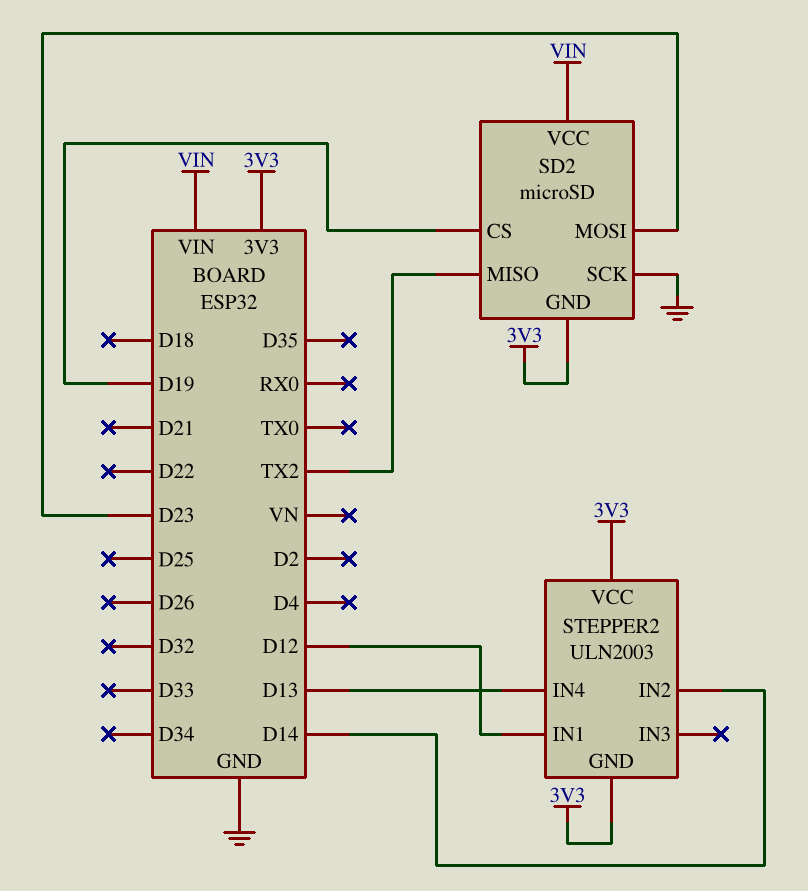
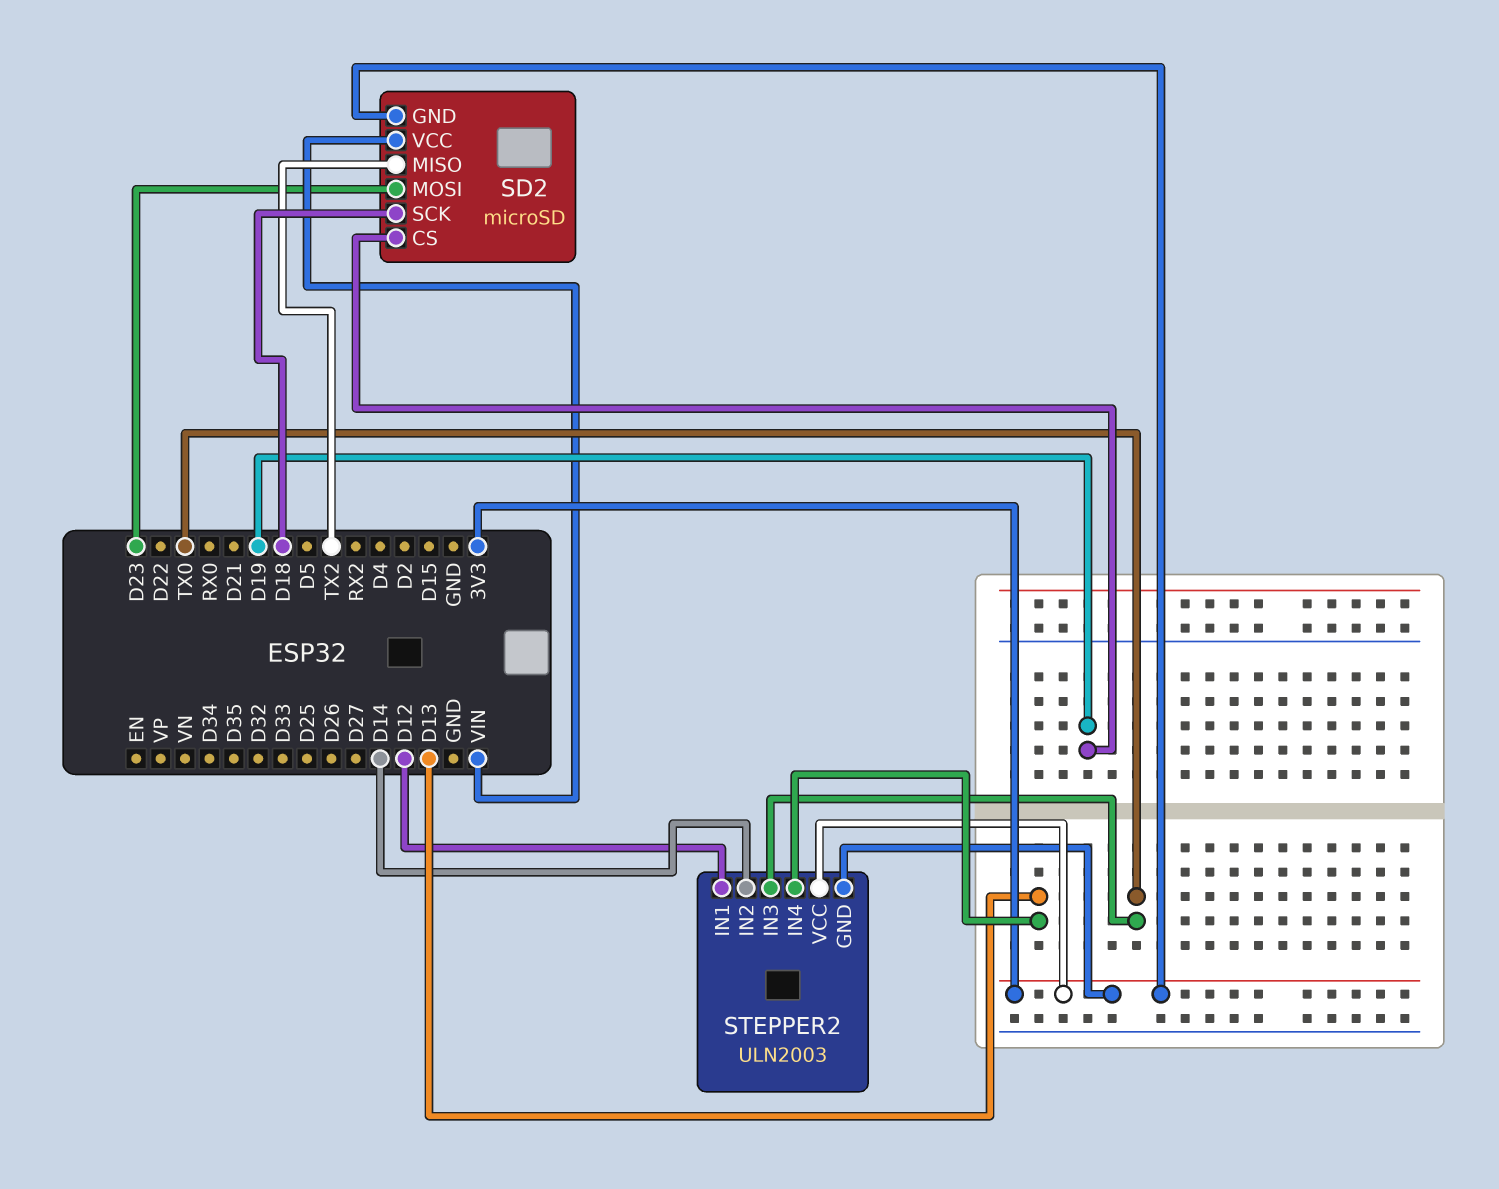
SD2 pin SCK: GND -> D18
STEPPER2 pin IN3: none -> TX0

